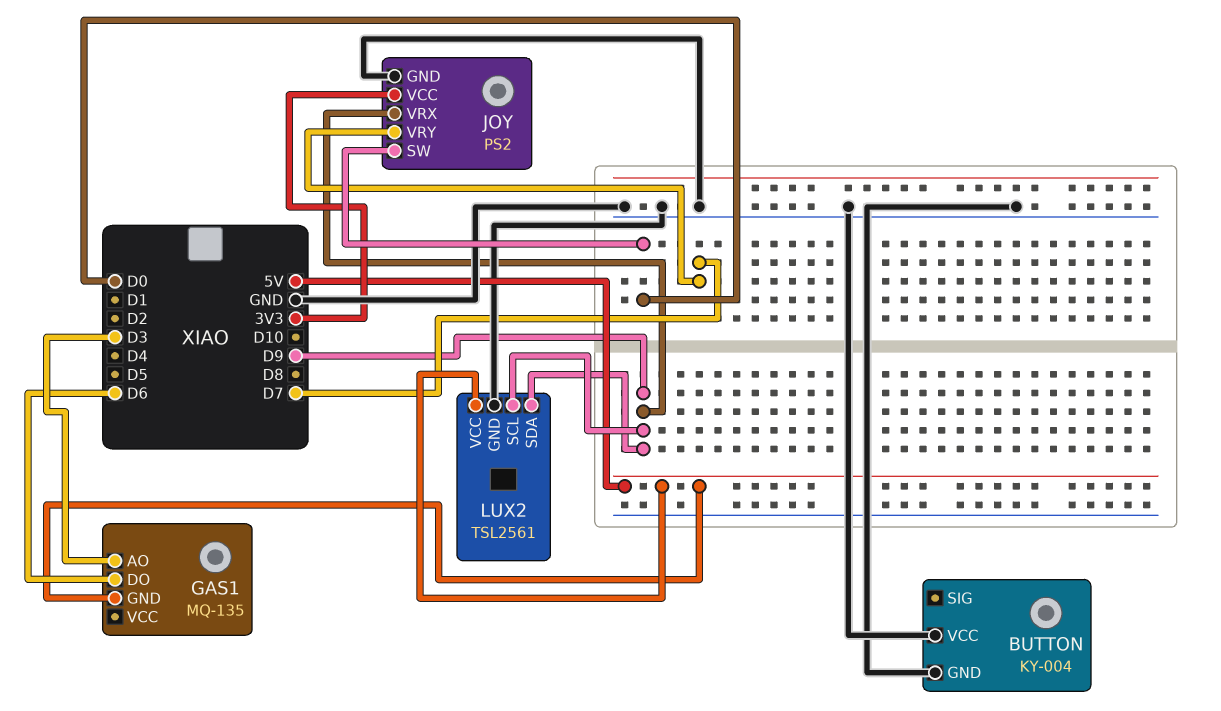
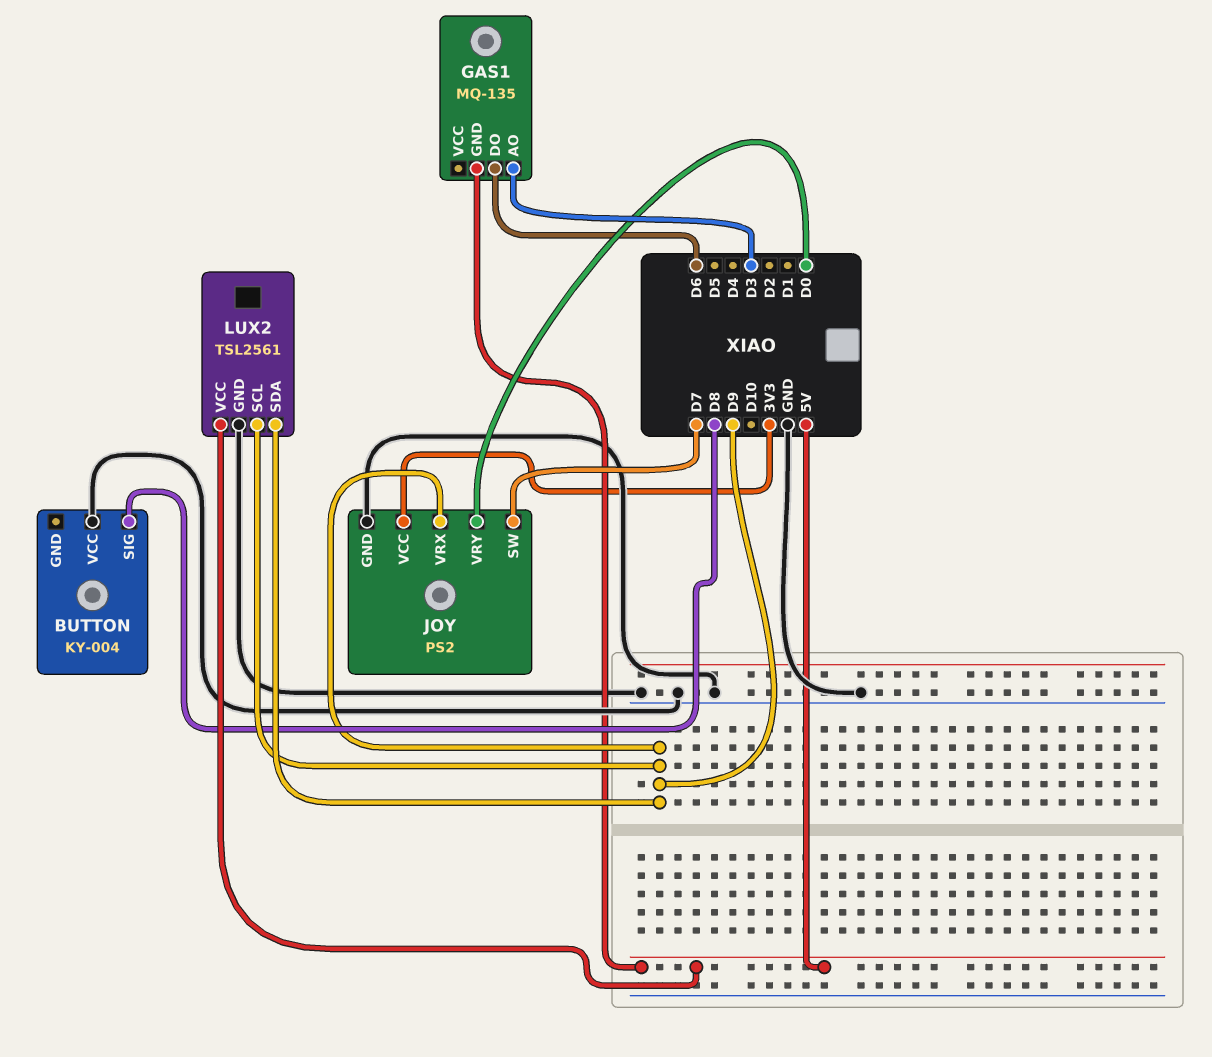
BUTTON pin GND: GND -> none
BUTTON pin SIG: none -> D8
JOY pin SW: D0 -> D7
JOY pin VRY: D7 -> D0

